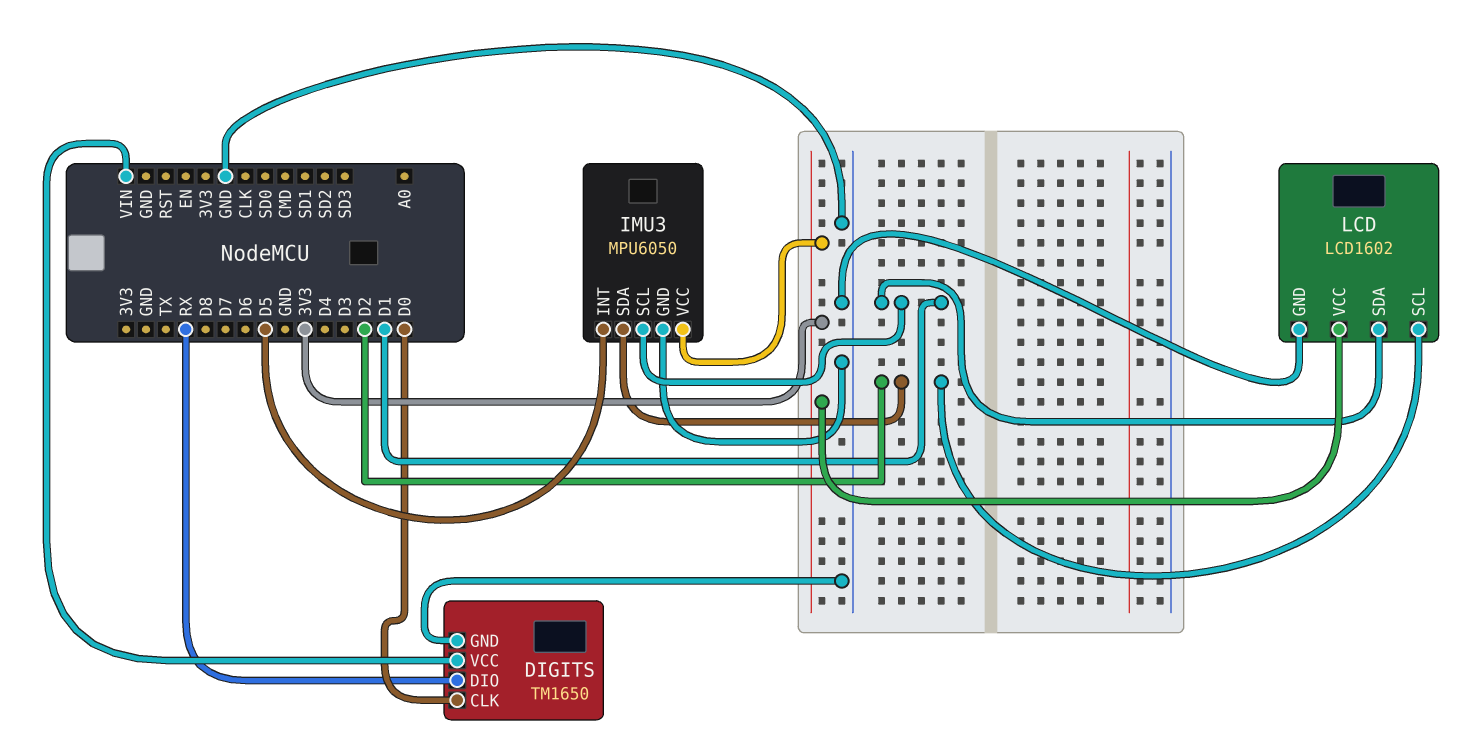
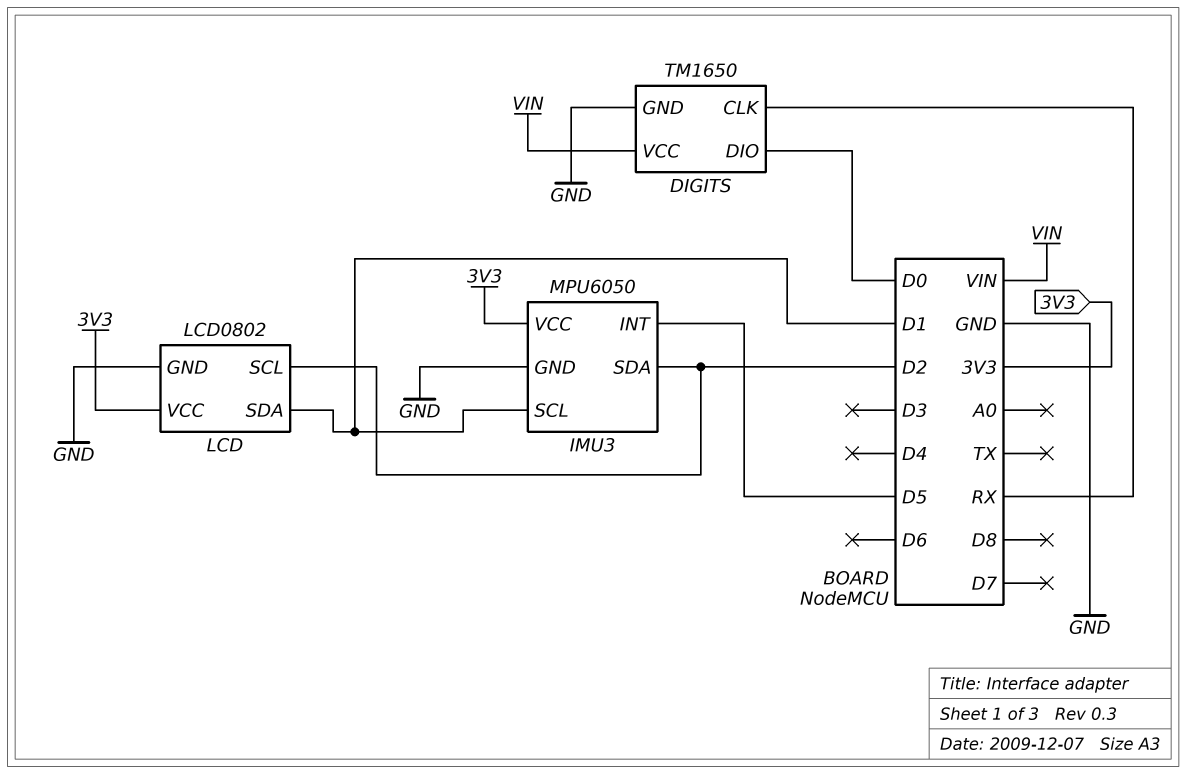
DIGITS pin CLK: D0 -> RX
DIGITS pin DIO: RX -> D0
LCD: LCD1602 -> LCD0802

